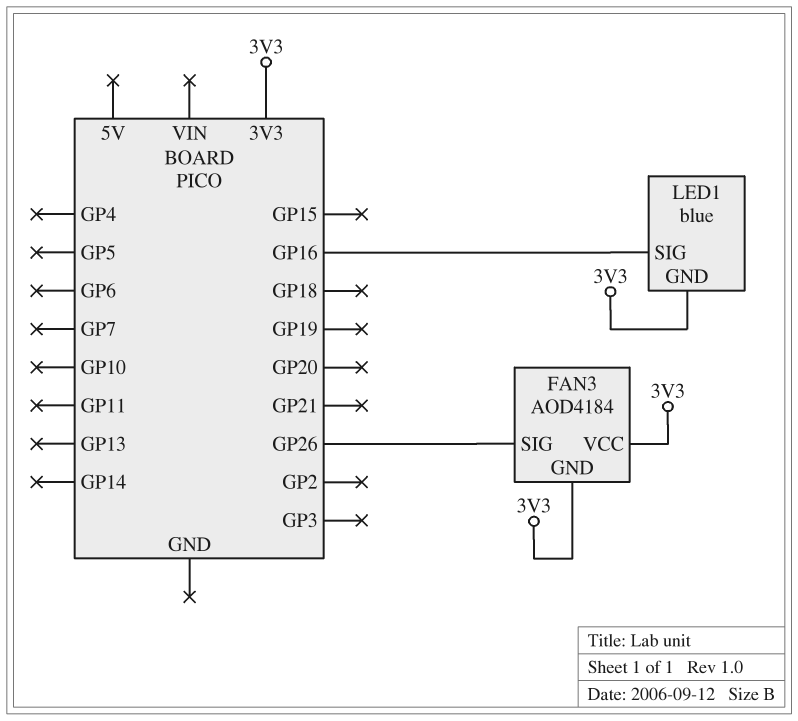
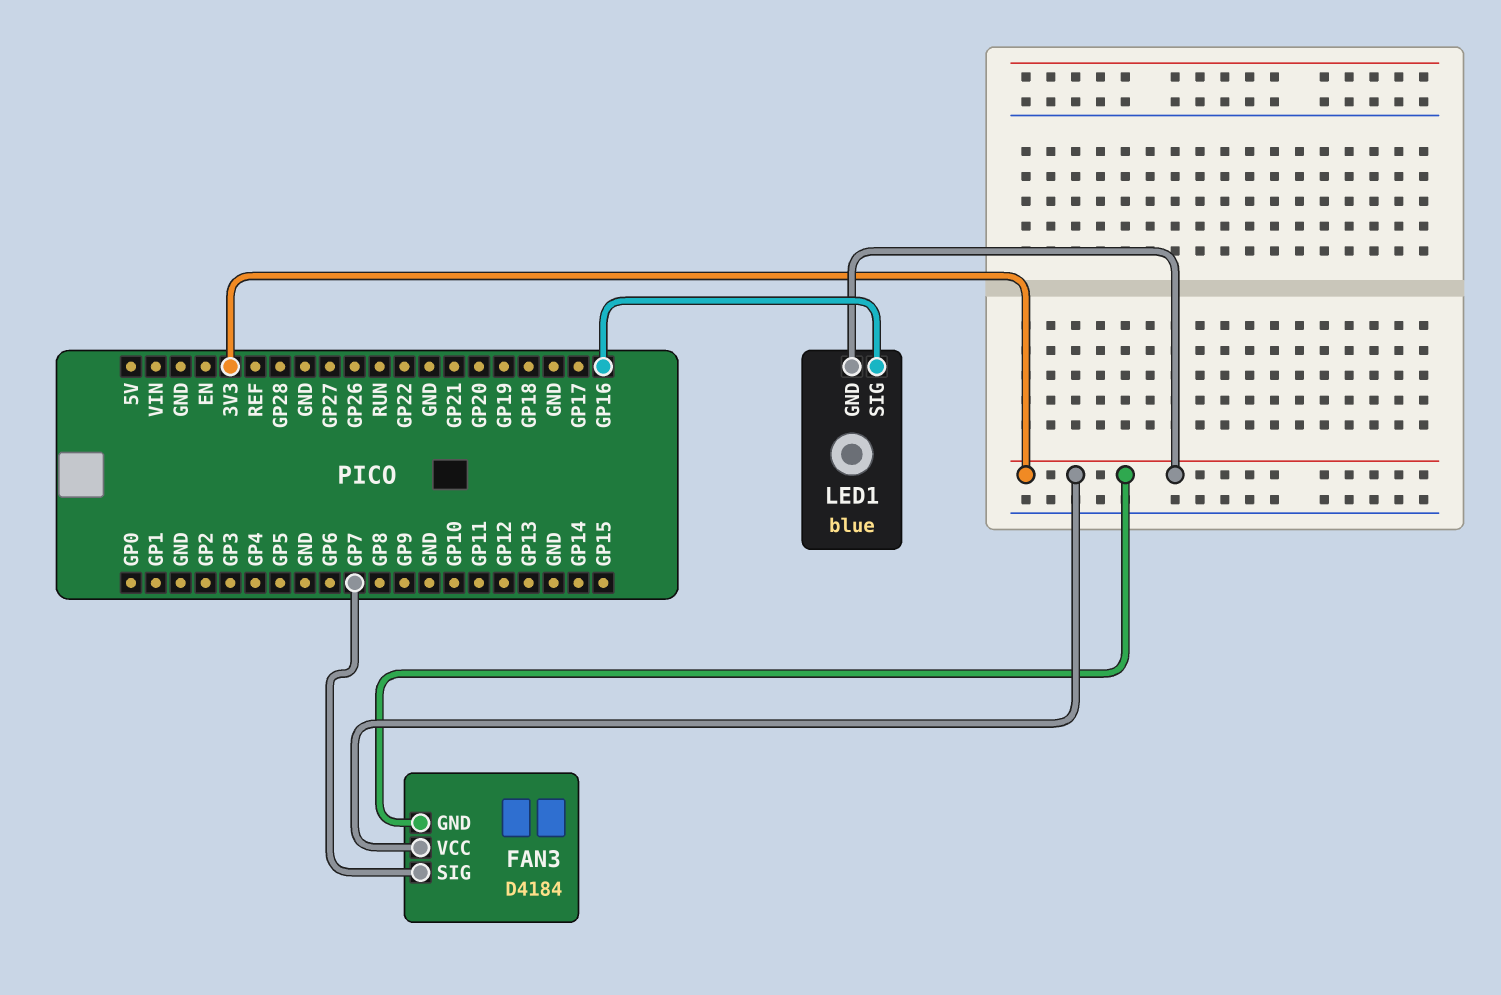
FAN3: AOD4184 -> D4184
FAN3 pin SIG: GP26 -> GP7

